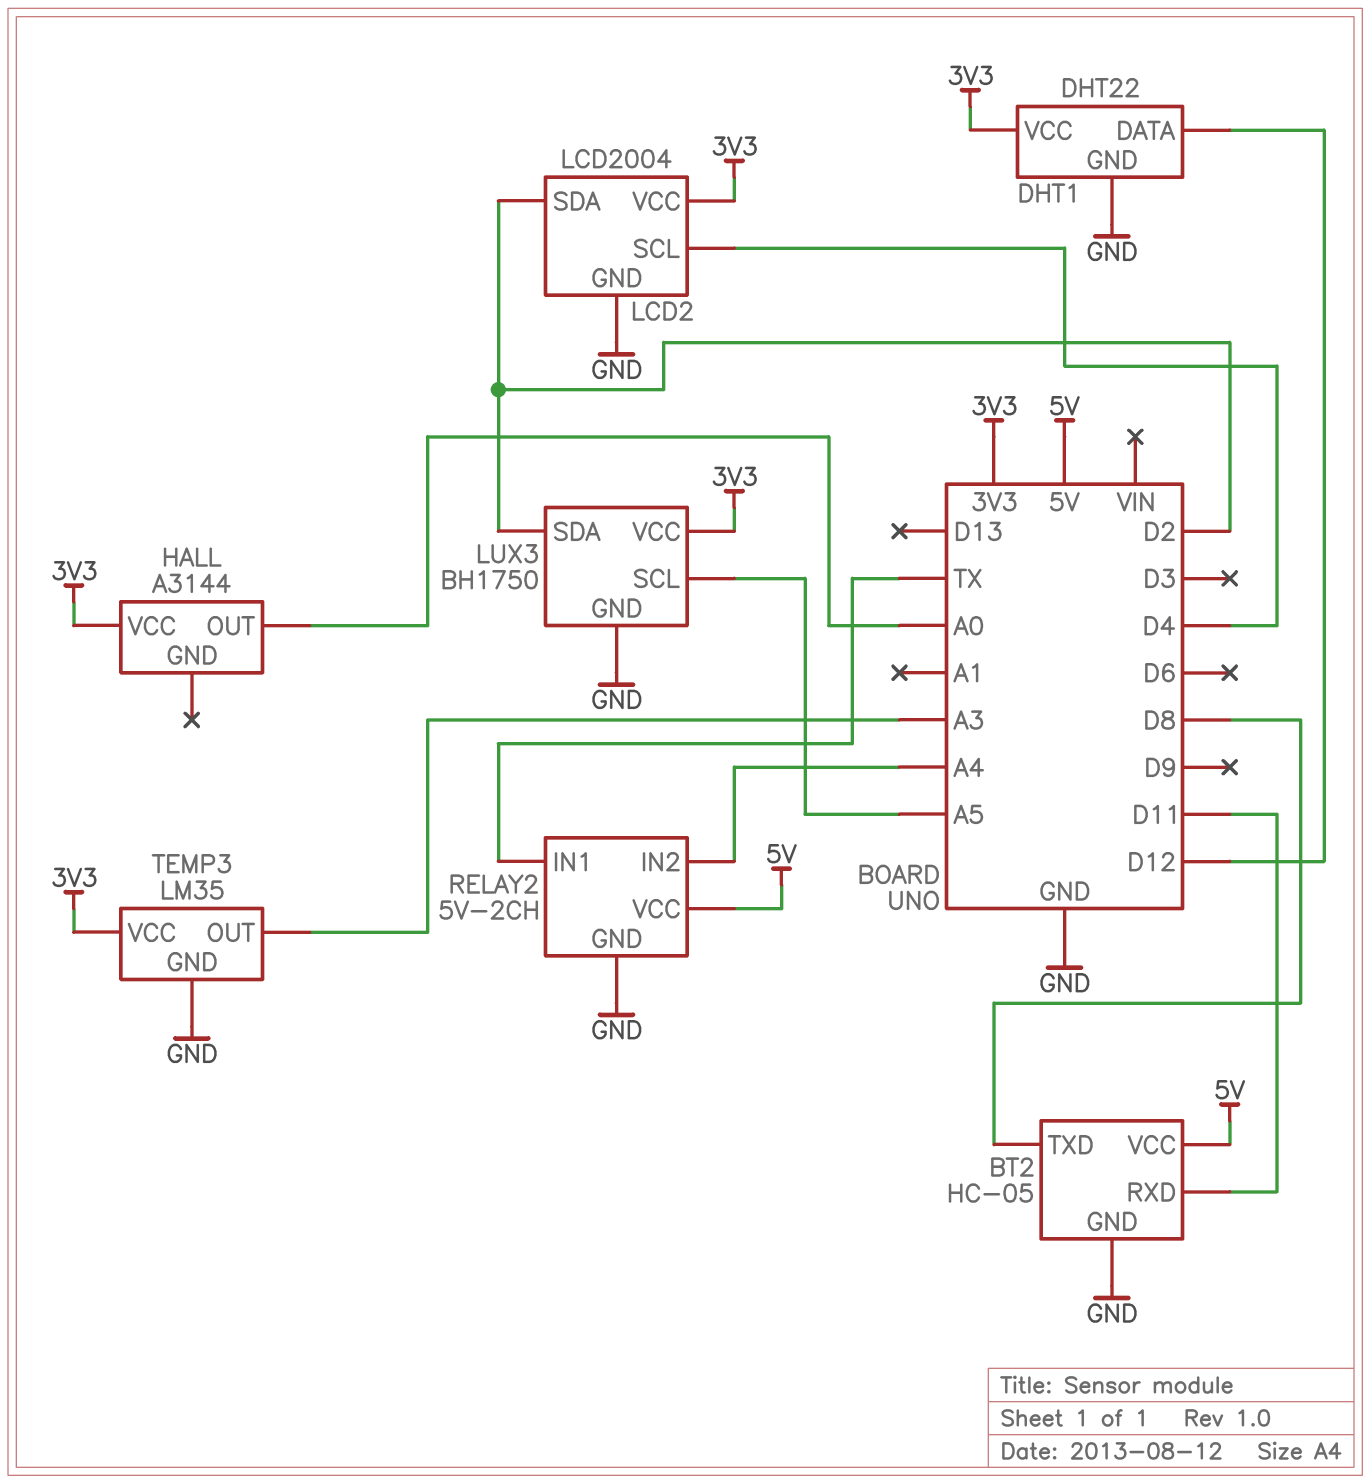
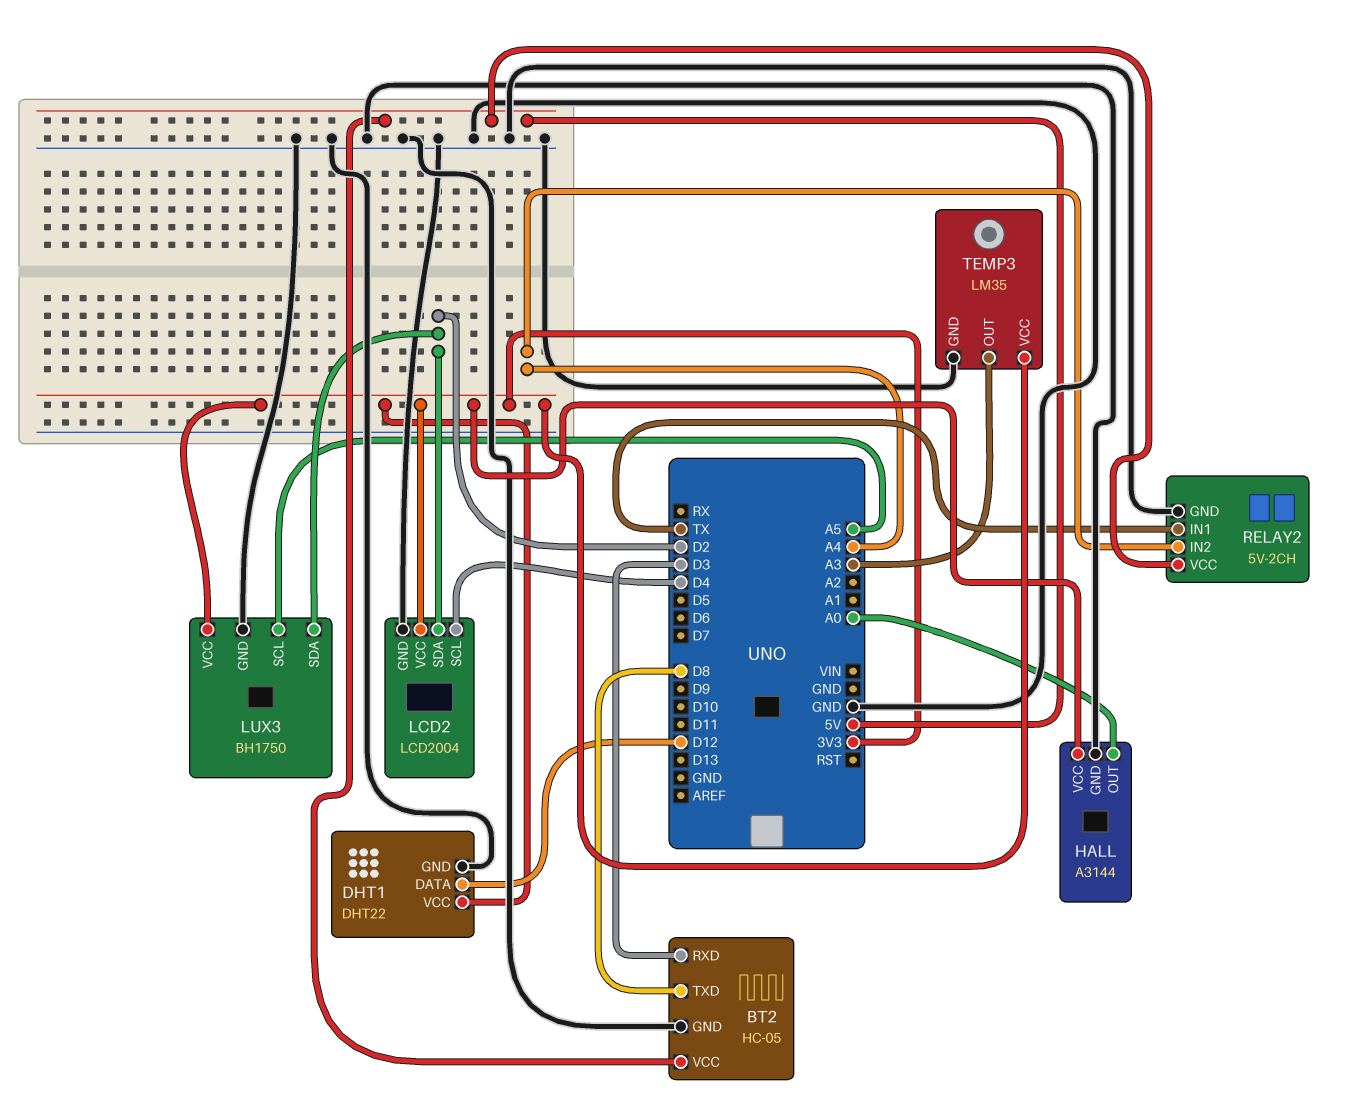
BT2 pin RXD: D11 -> D3
HALL pin GND: none -> GND

